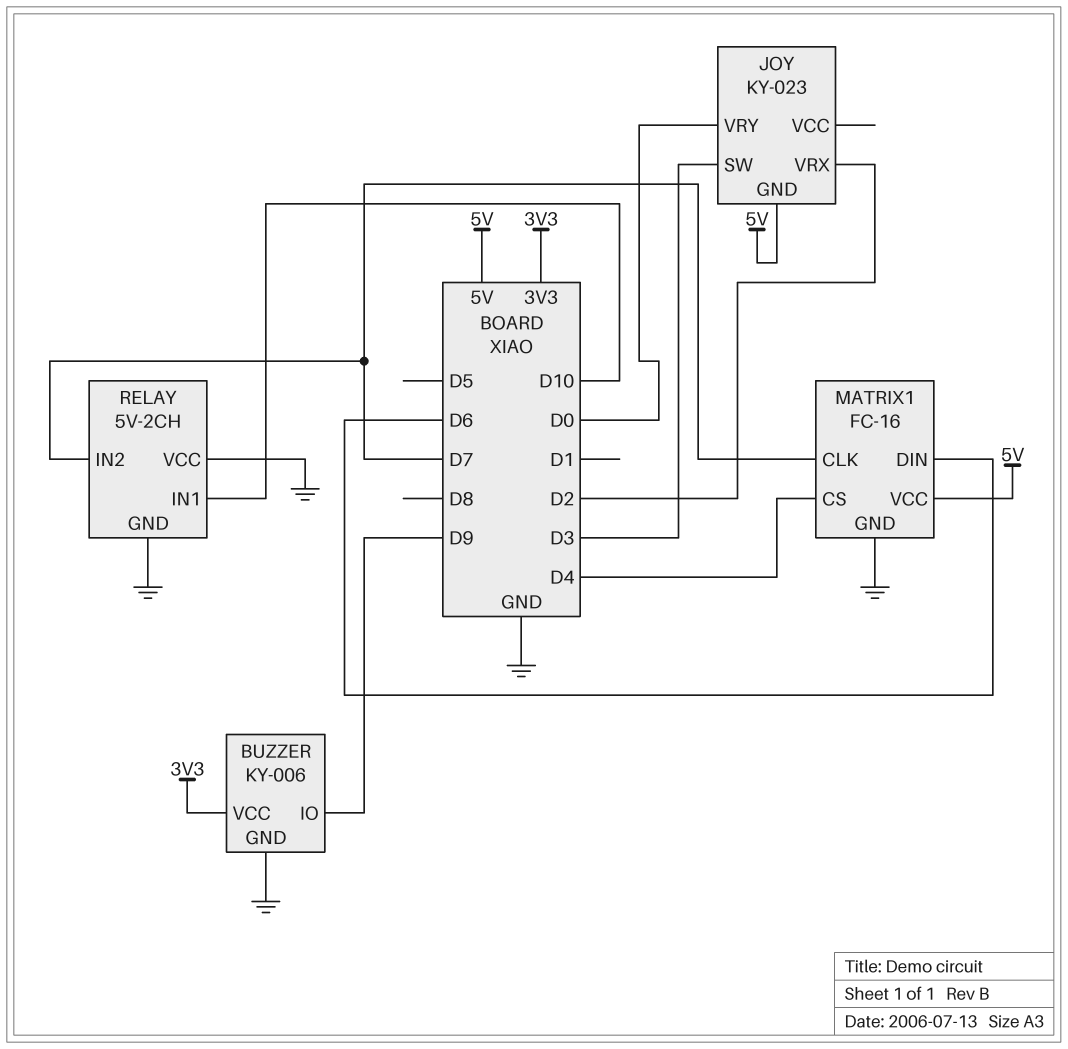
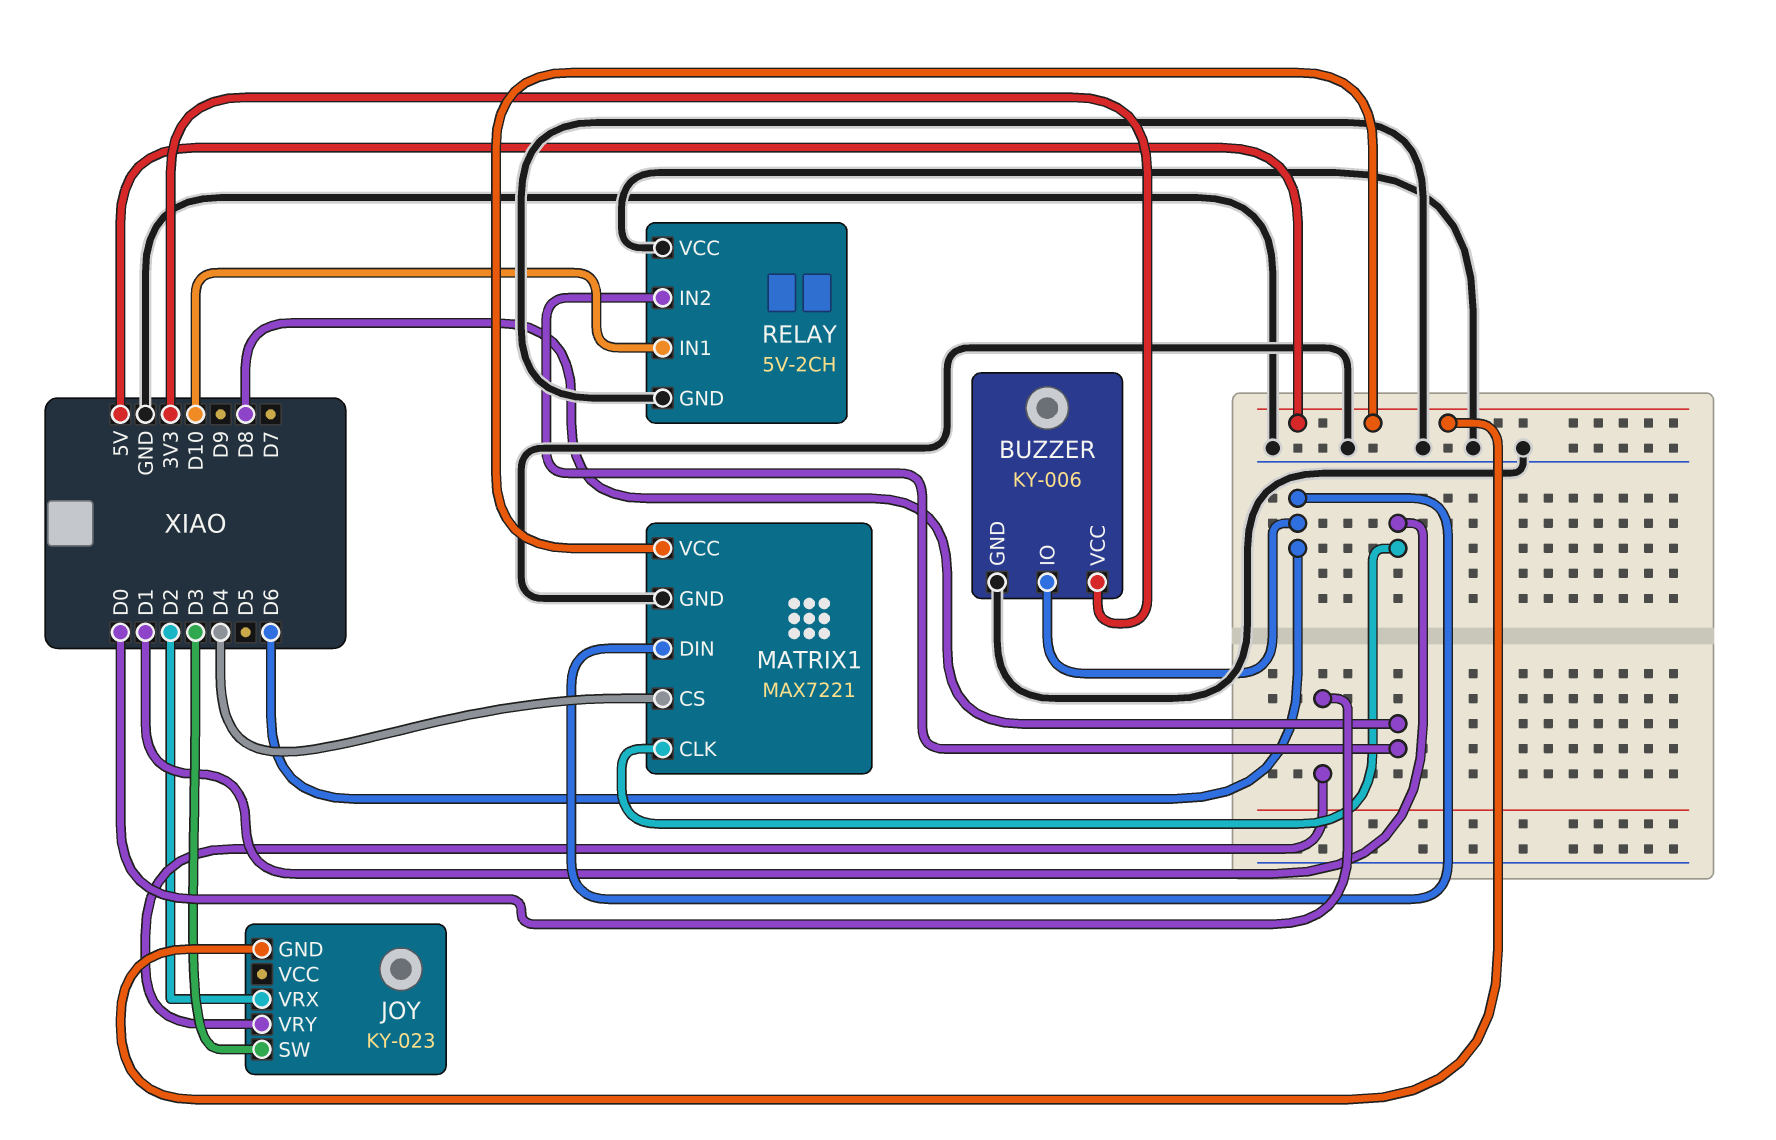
BUZZER pin IO: D9 -> D6
MATRIX1: FC-16 -> MAX7221
MATRIX1 pin CLK: D7 -> D1
RELAY pin IN2: D7 -> D8

